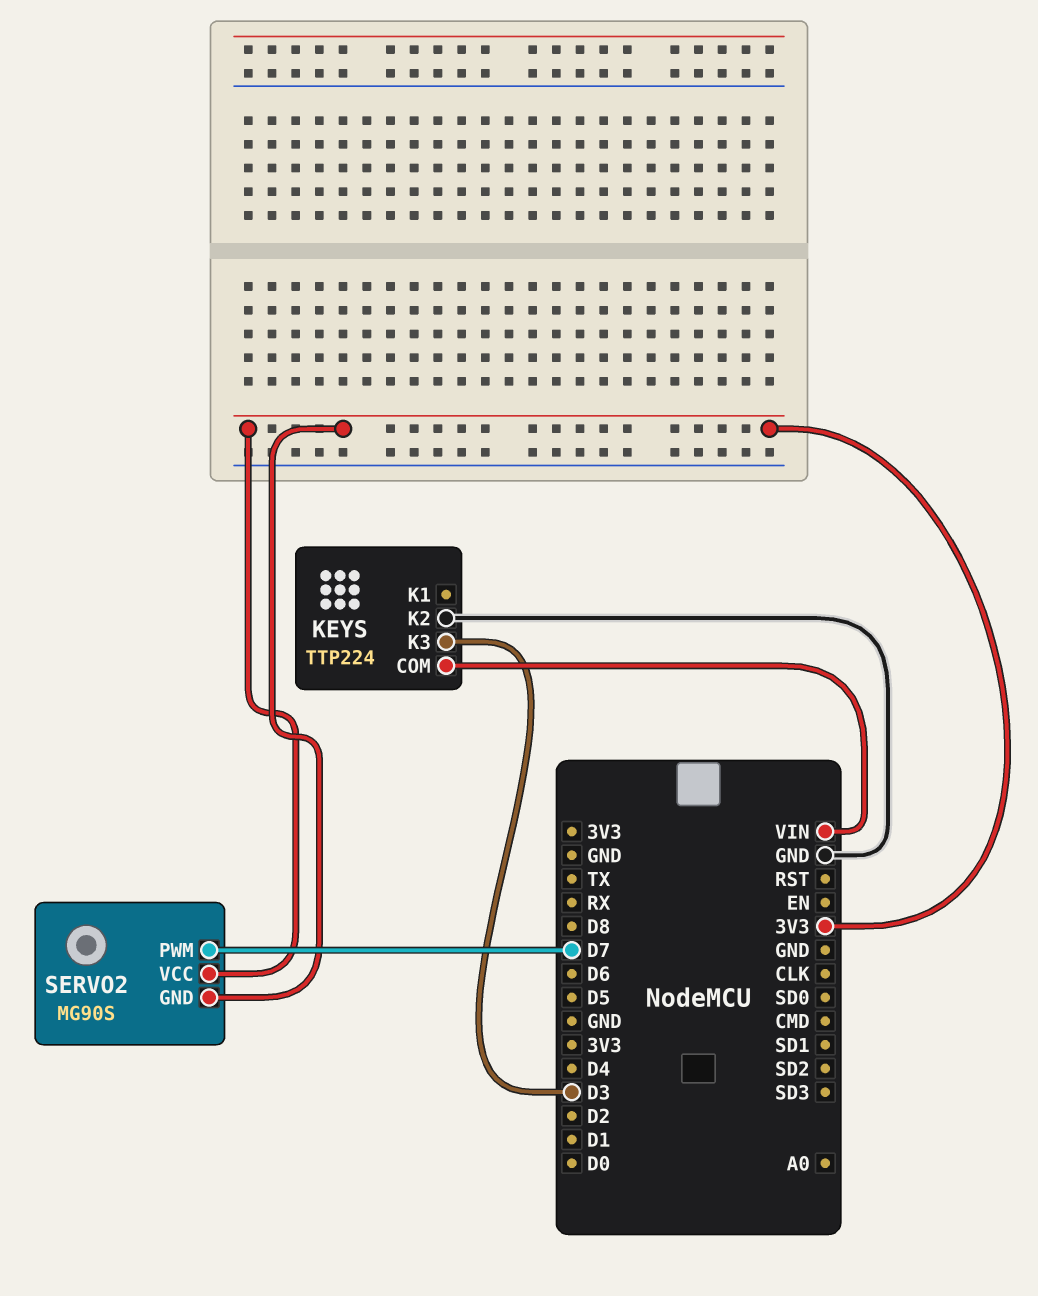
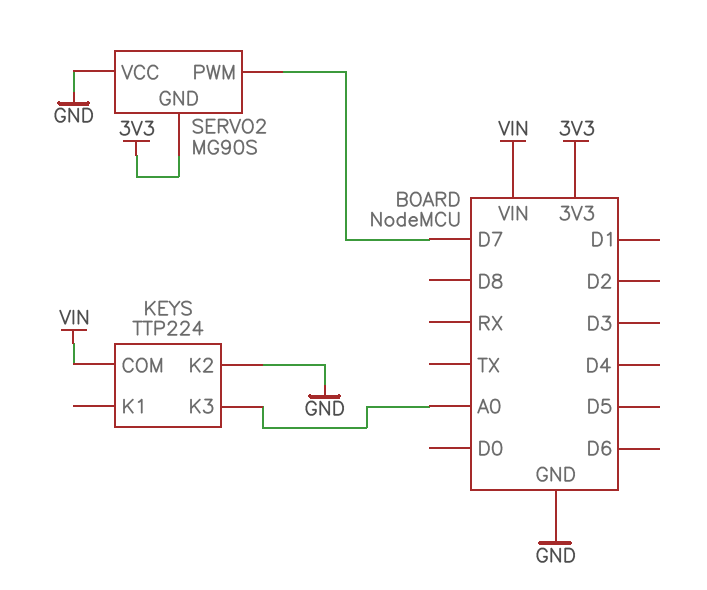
KEYS pin K3: D3 -> A0
SERVO2 pin VCC: 3V3 -> GND

